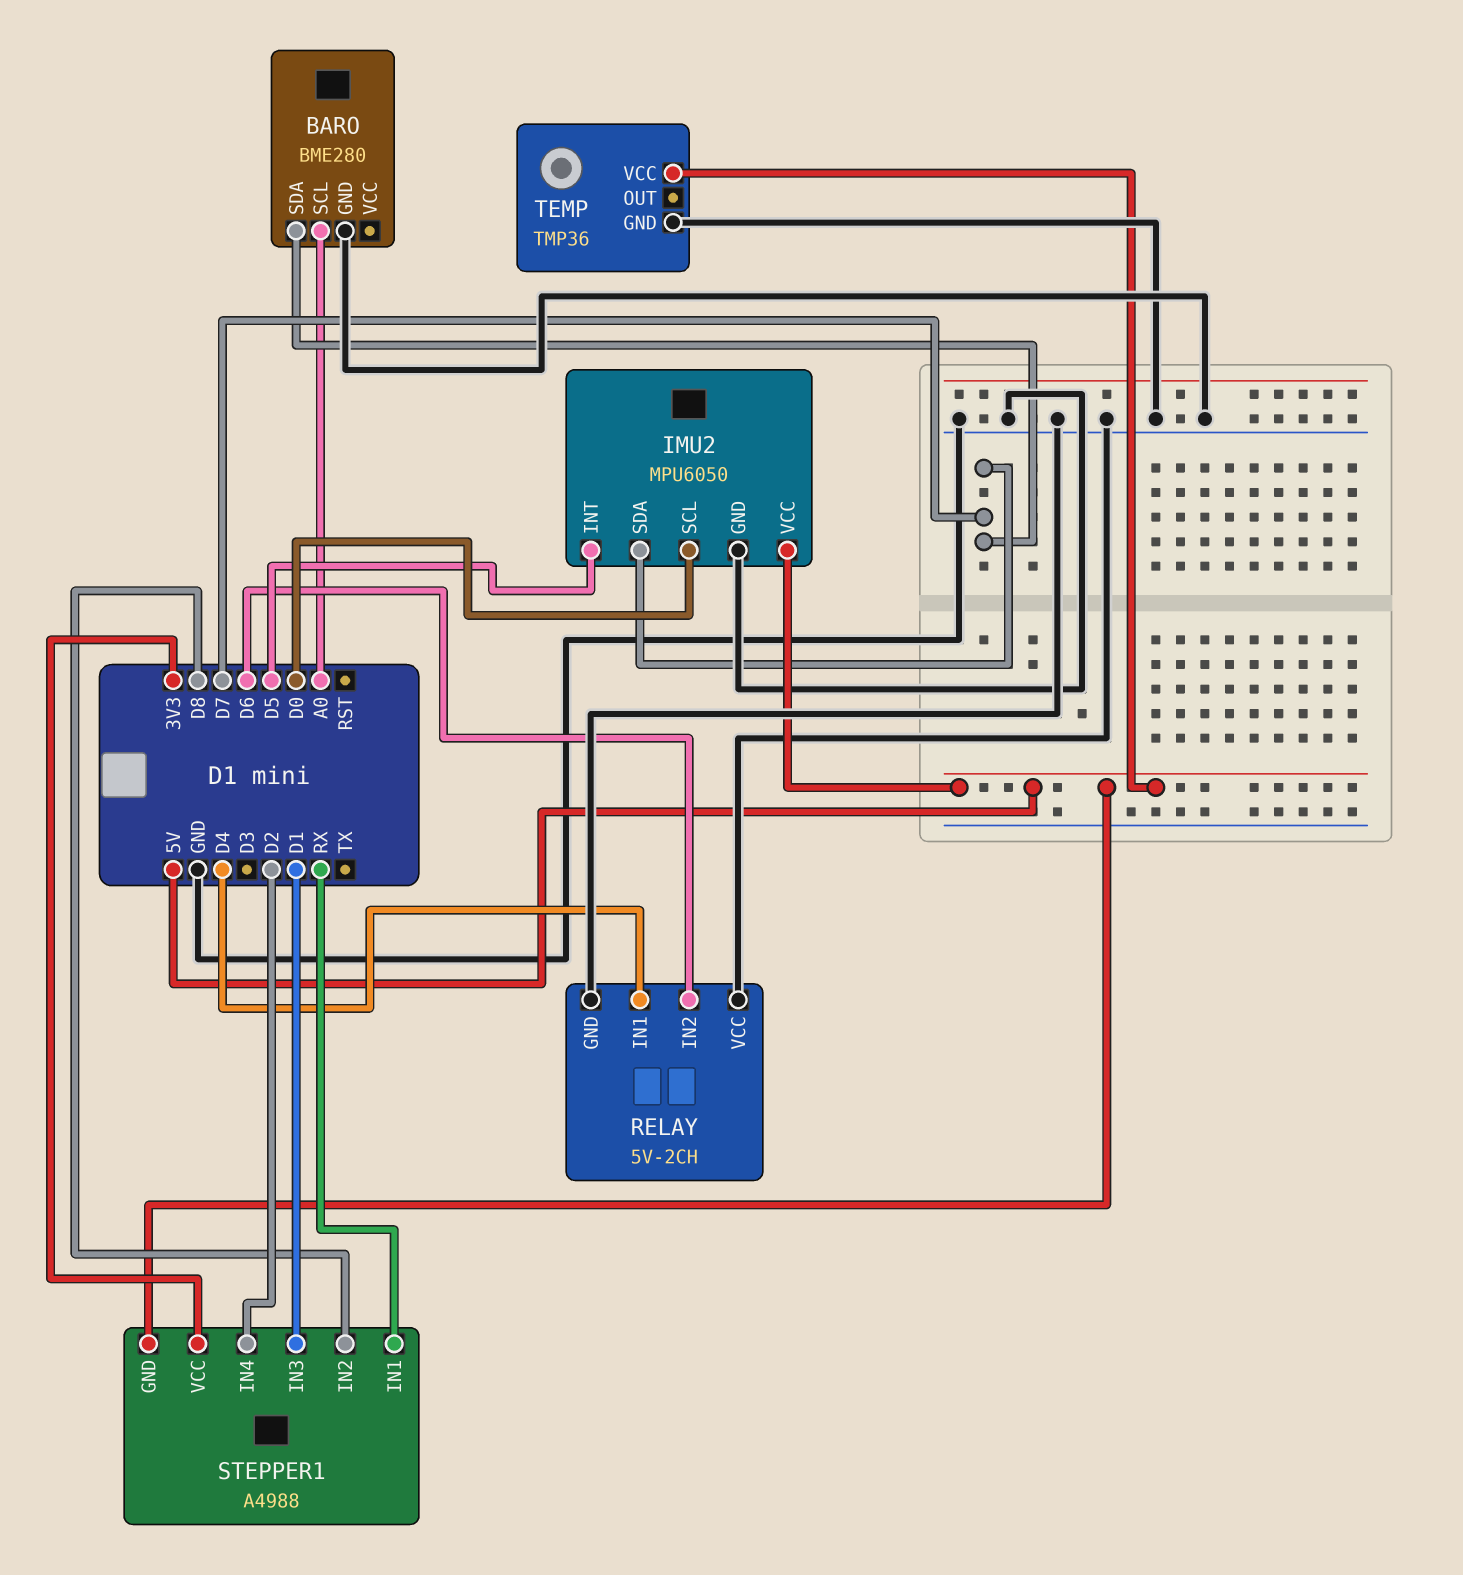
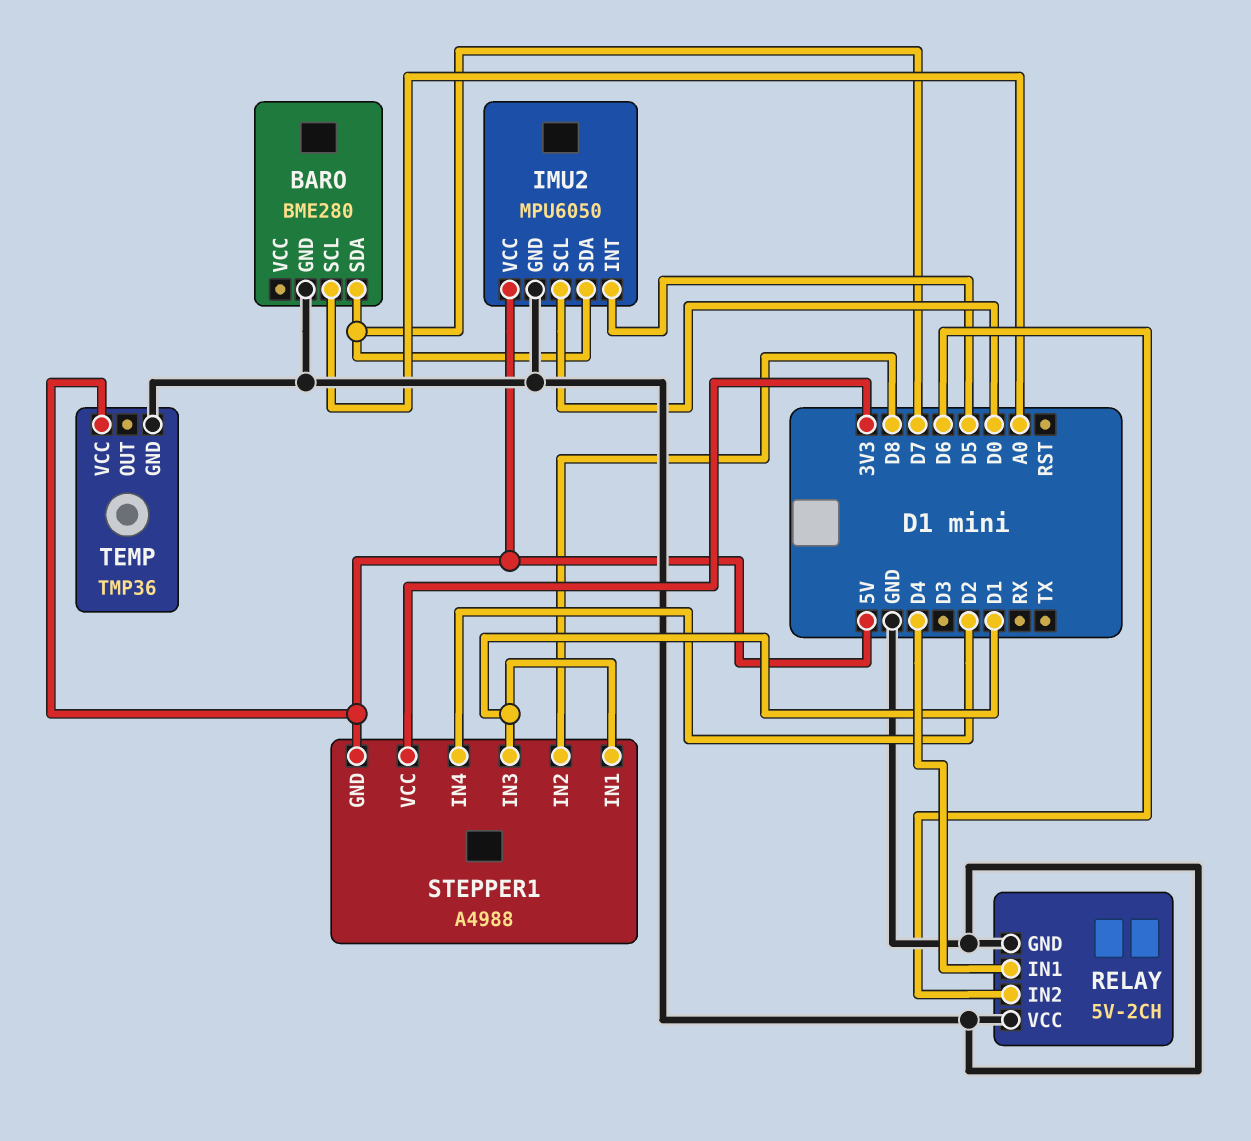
STEPPER1 pin IN1: RX -> D1

